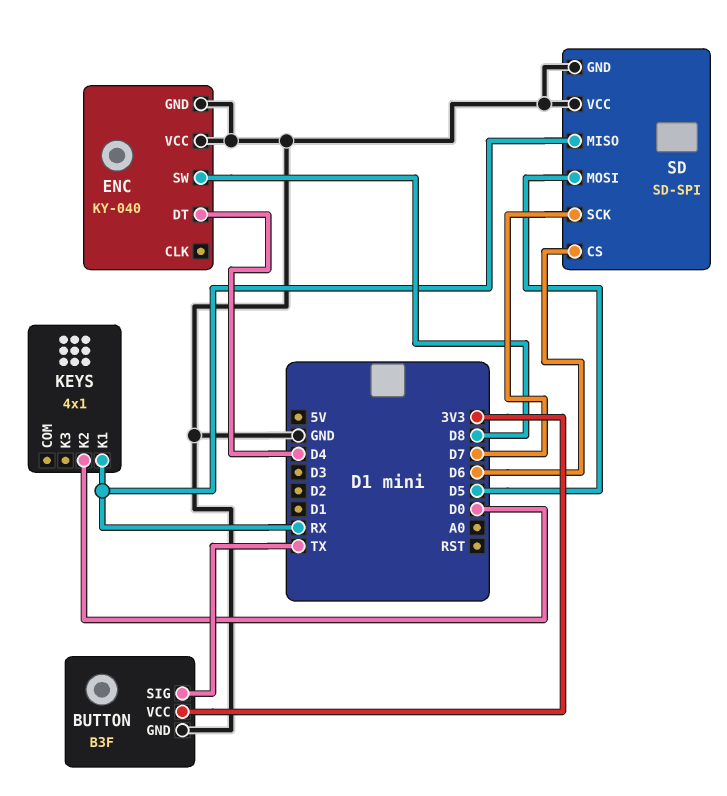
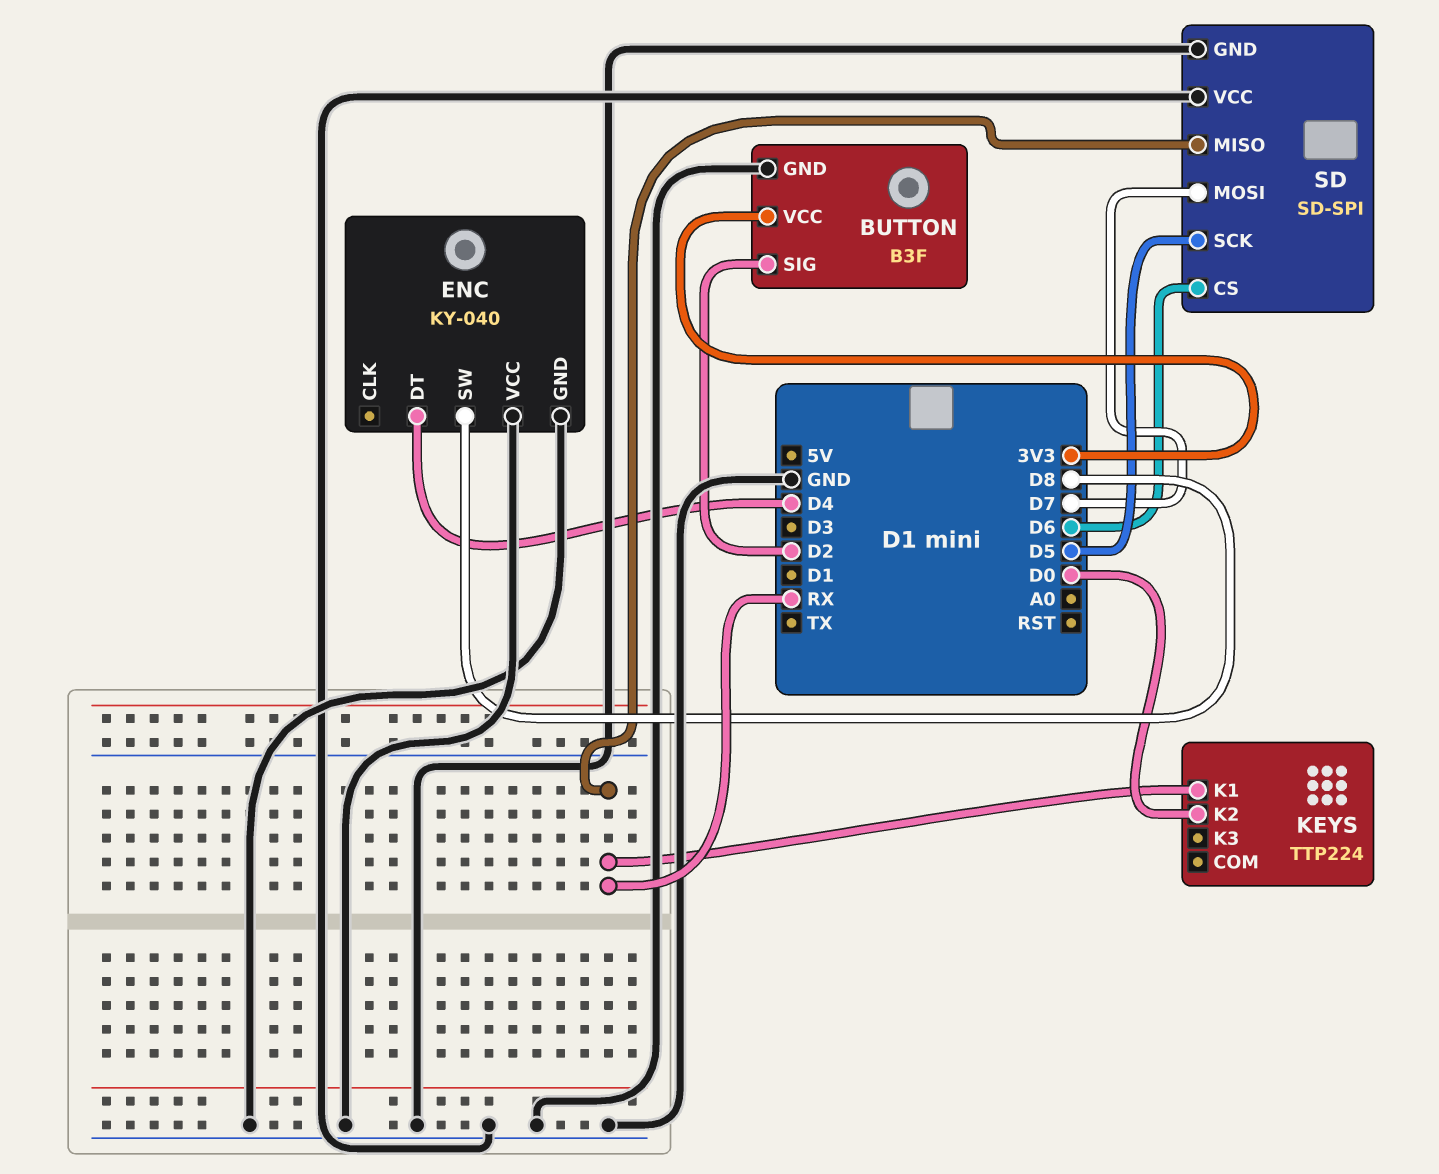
BUTTON pin SIG: TX -> D2
KEYS: 4x1 -> TTP224
SD pin MOSI: D5 -> D7
SD pin SCK: D7 -> D5

